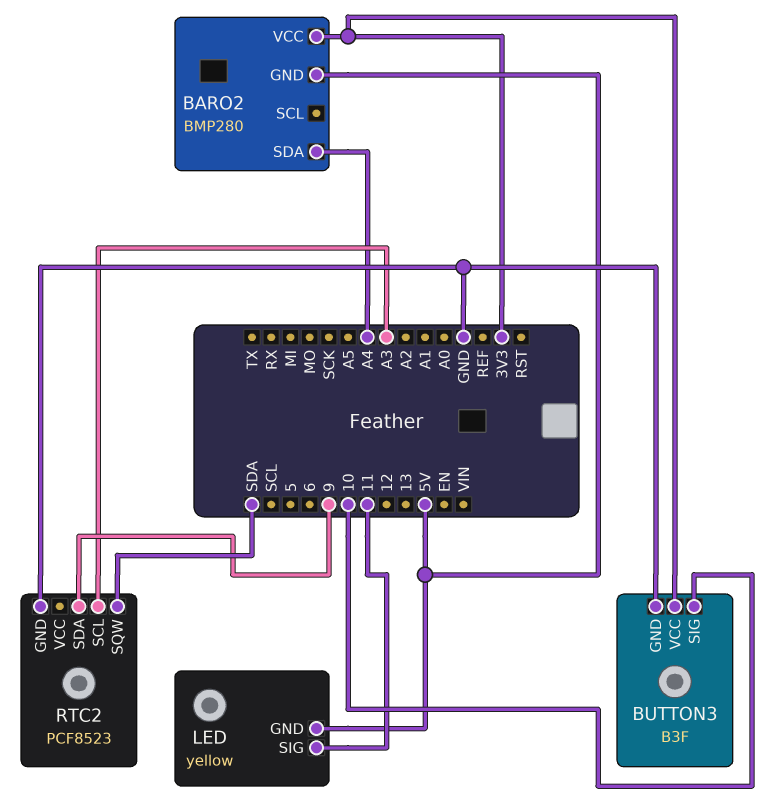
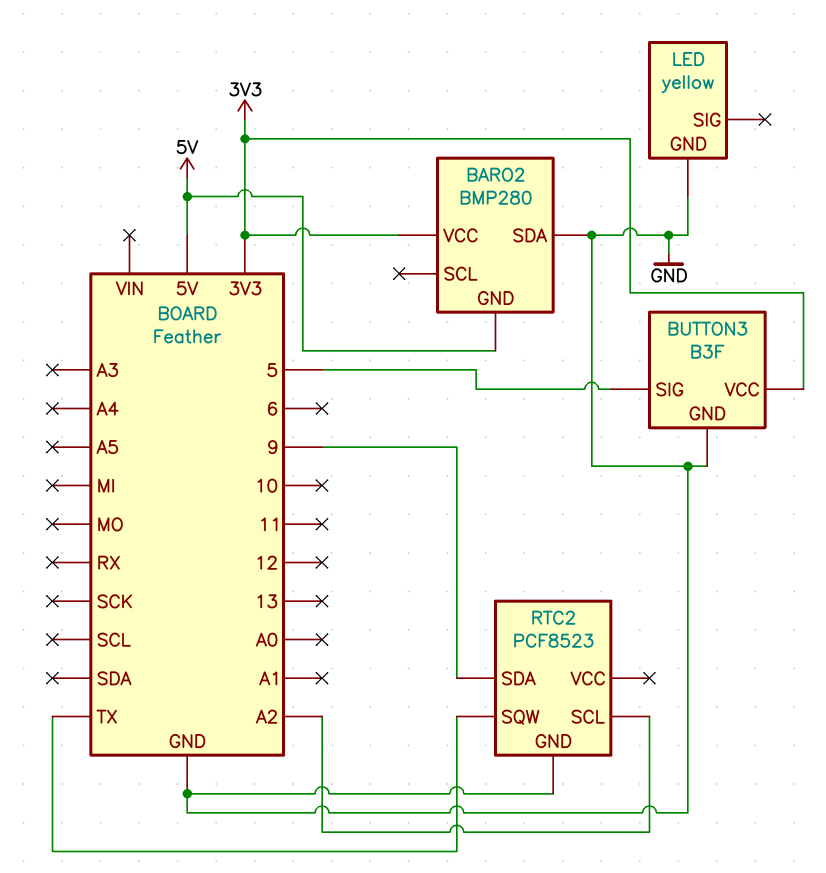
BARO2 pin SDA: A4 -> GND
BUTTON3 pin SIG: 10 -> 5
LED pin GND: 5V -> GND
LED pin SIG: 11 -> none
RTC2 pin SCL: A3 -> A2
RTC2 pin SQW: SDA -> TX

